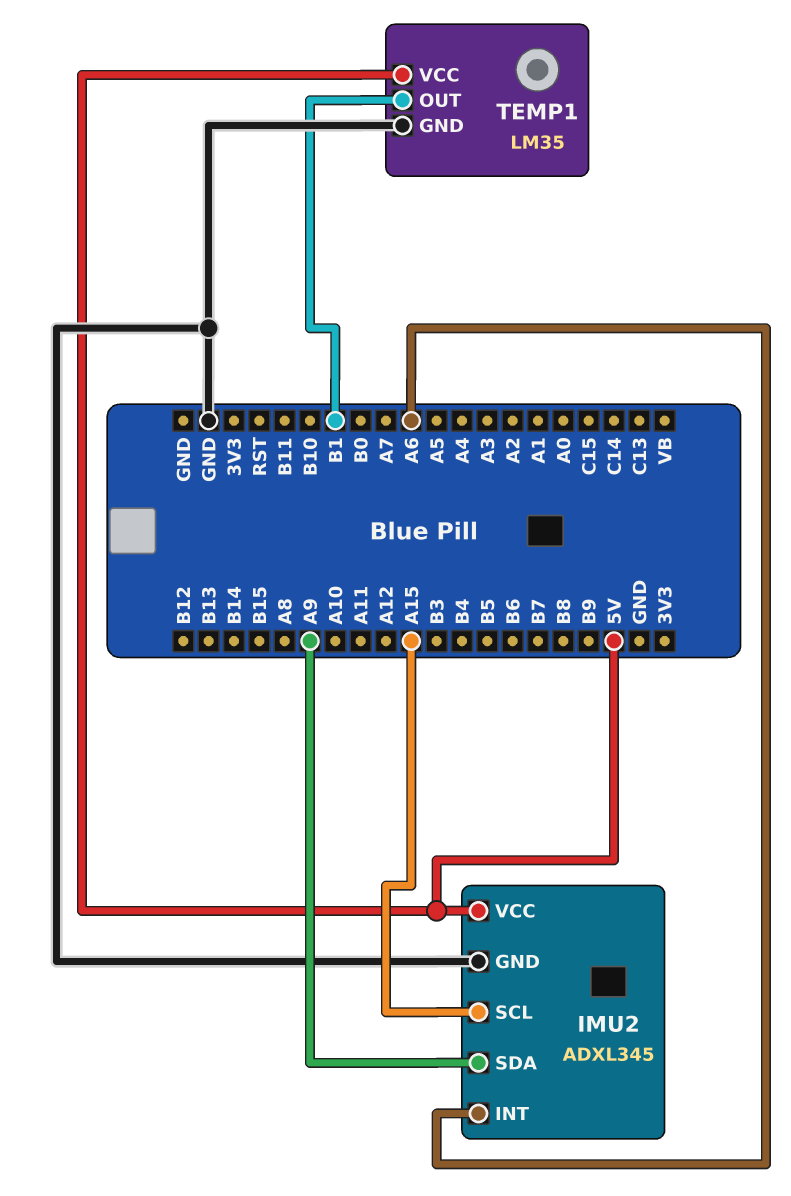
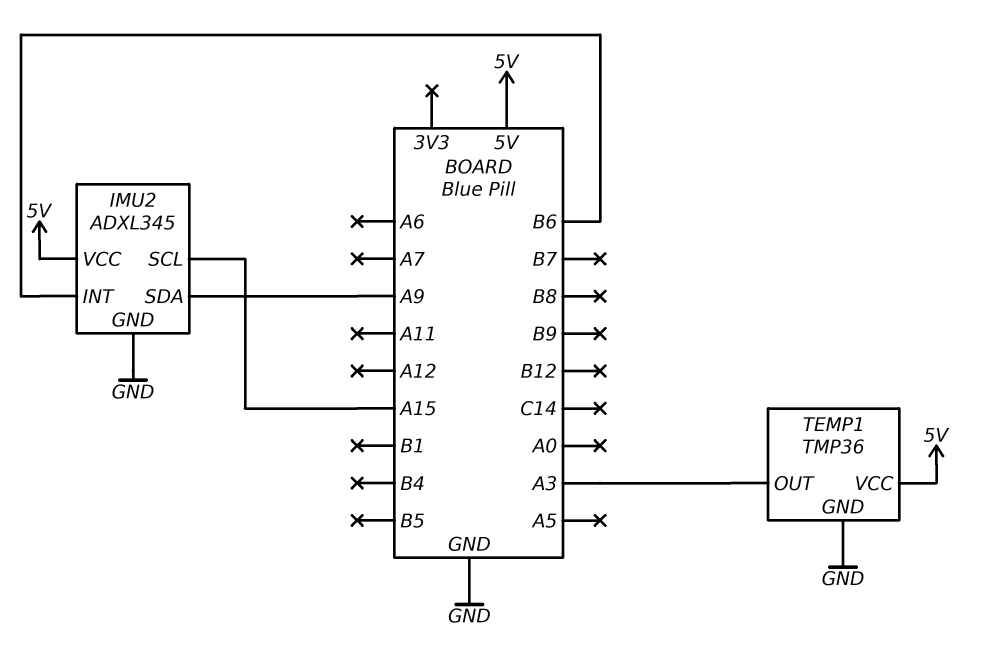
IMU2 pin INT: A6 -> B6
TEMP1: LM35 -> TMP36
TEMP1 pin OUT: B1 -> A3

